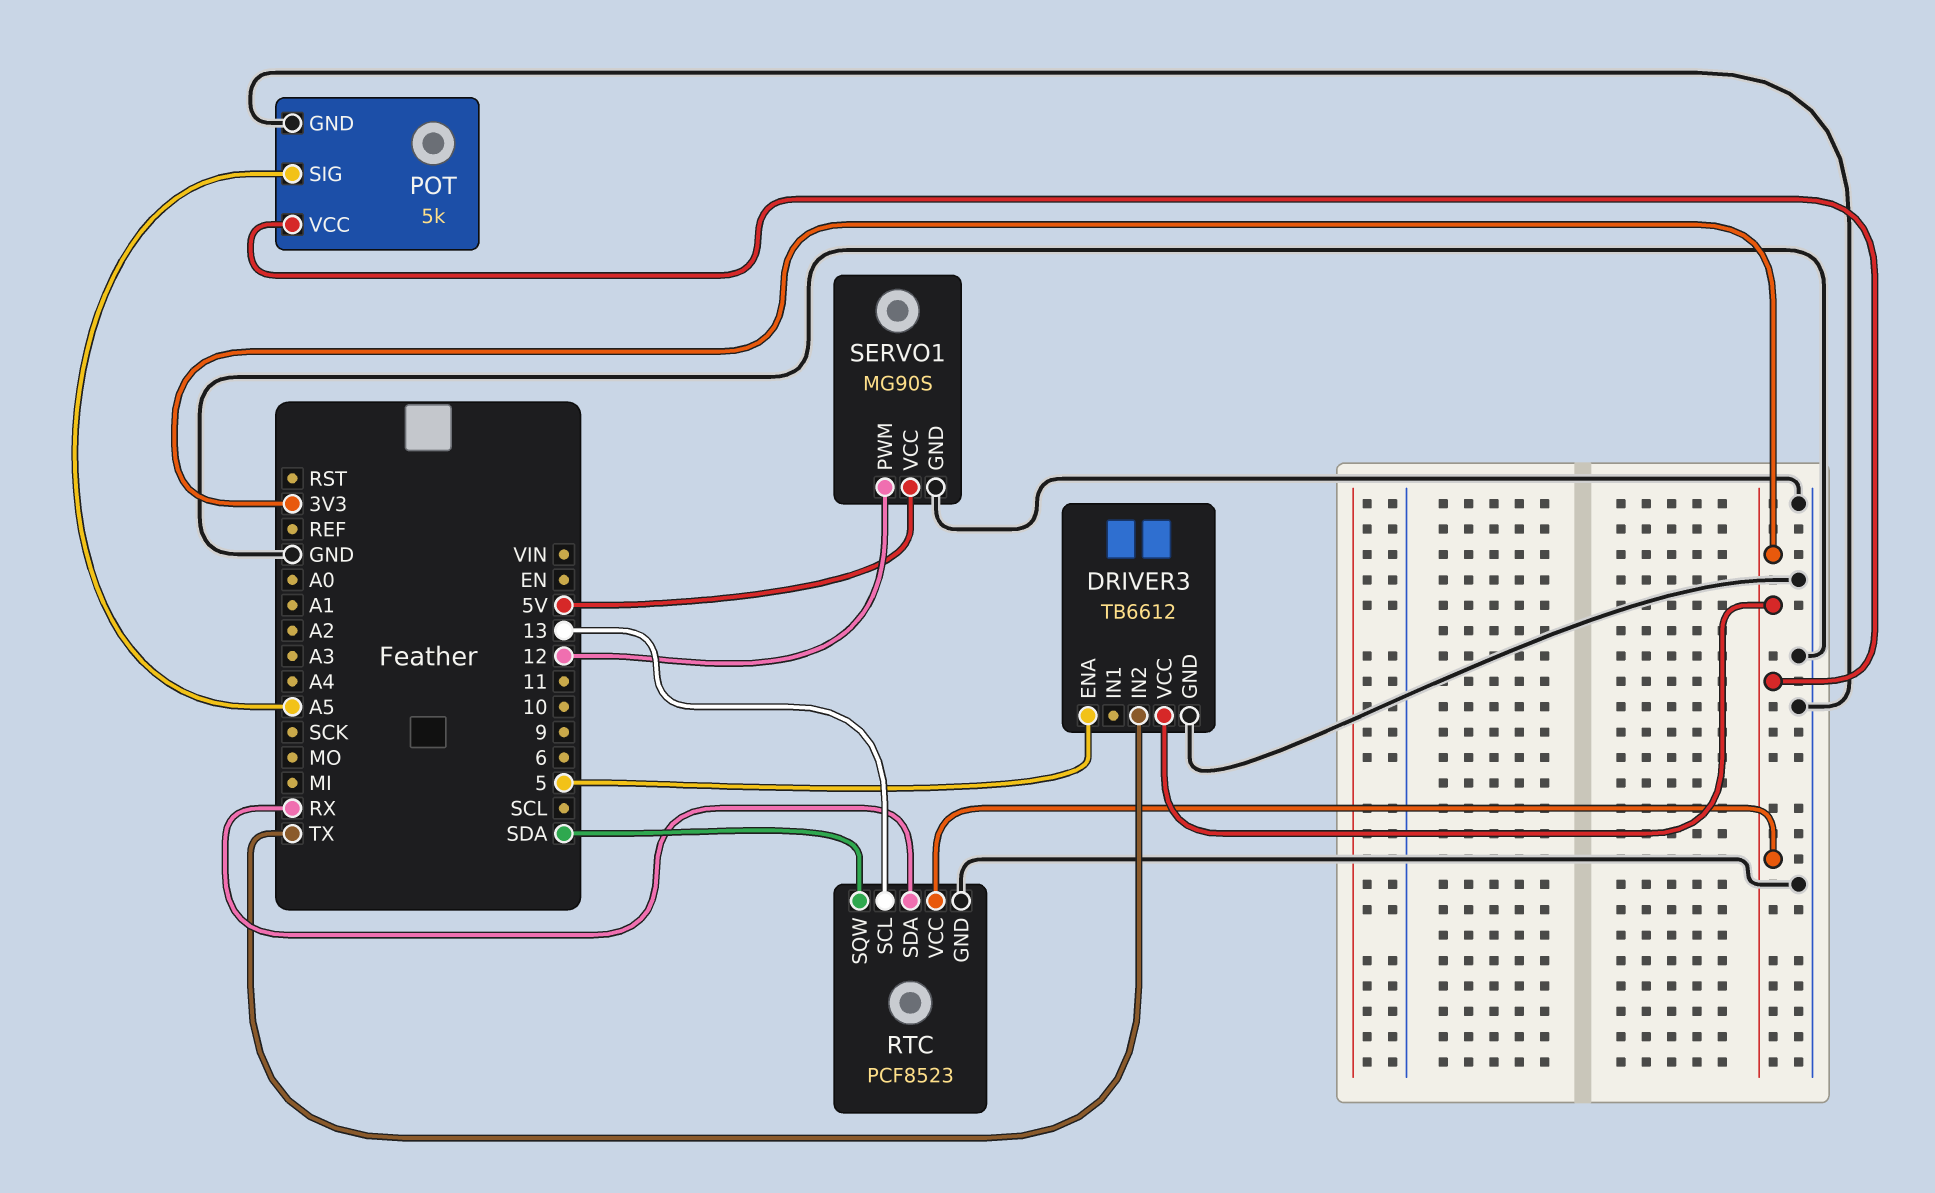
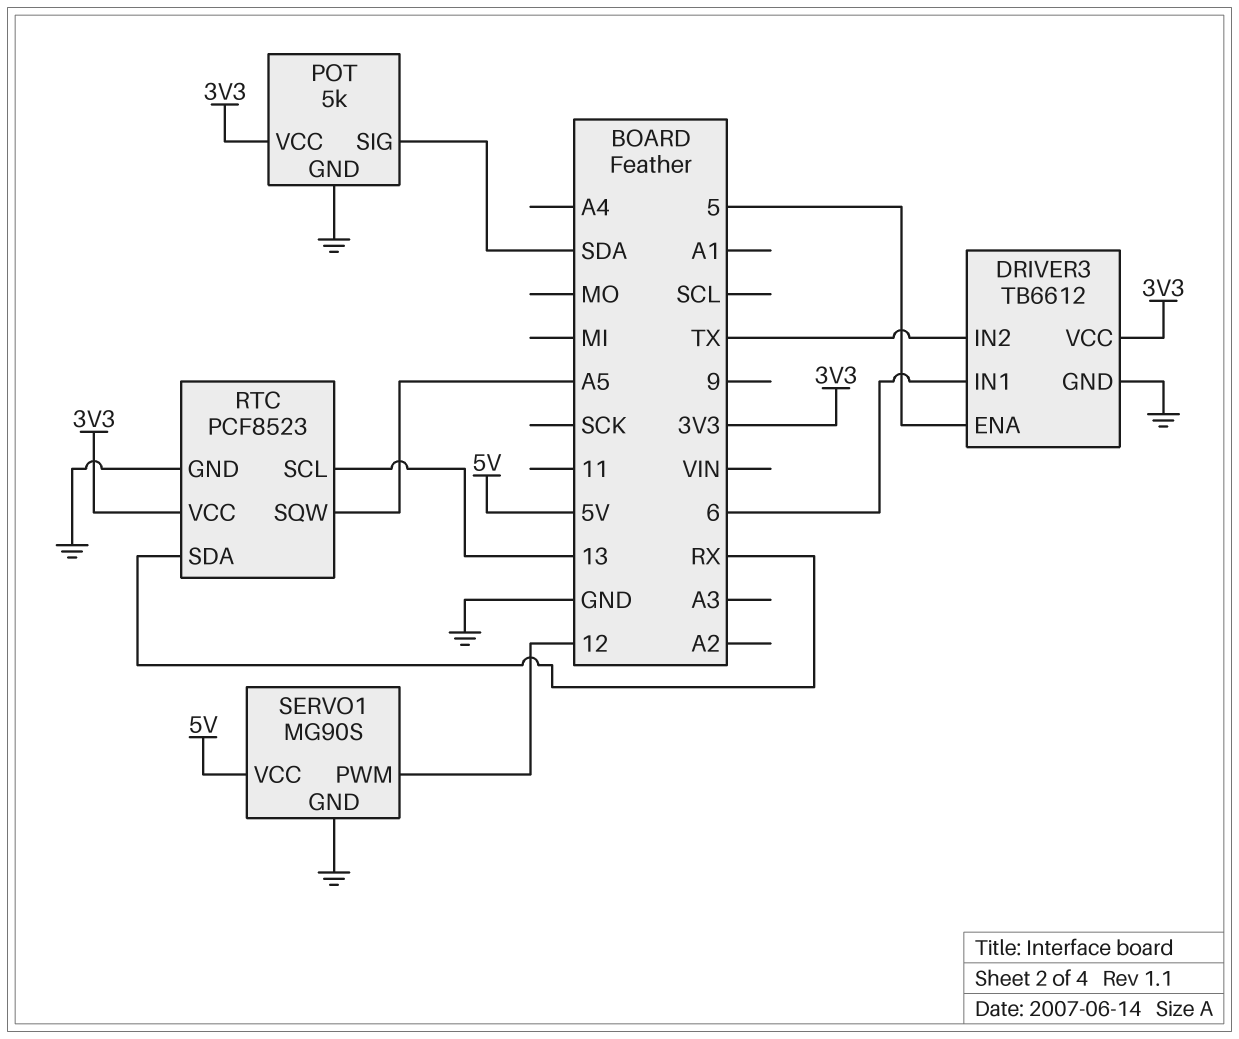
DRIVER3 pin IN1: none -> 6
POT pin SIG: A5 -> SDA
RTC pin SQW: SDA -> A5

